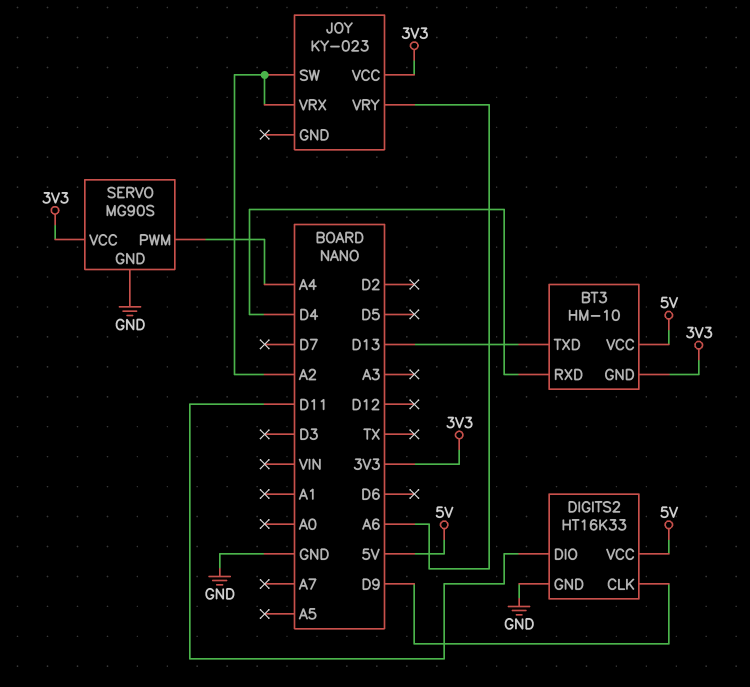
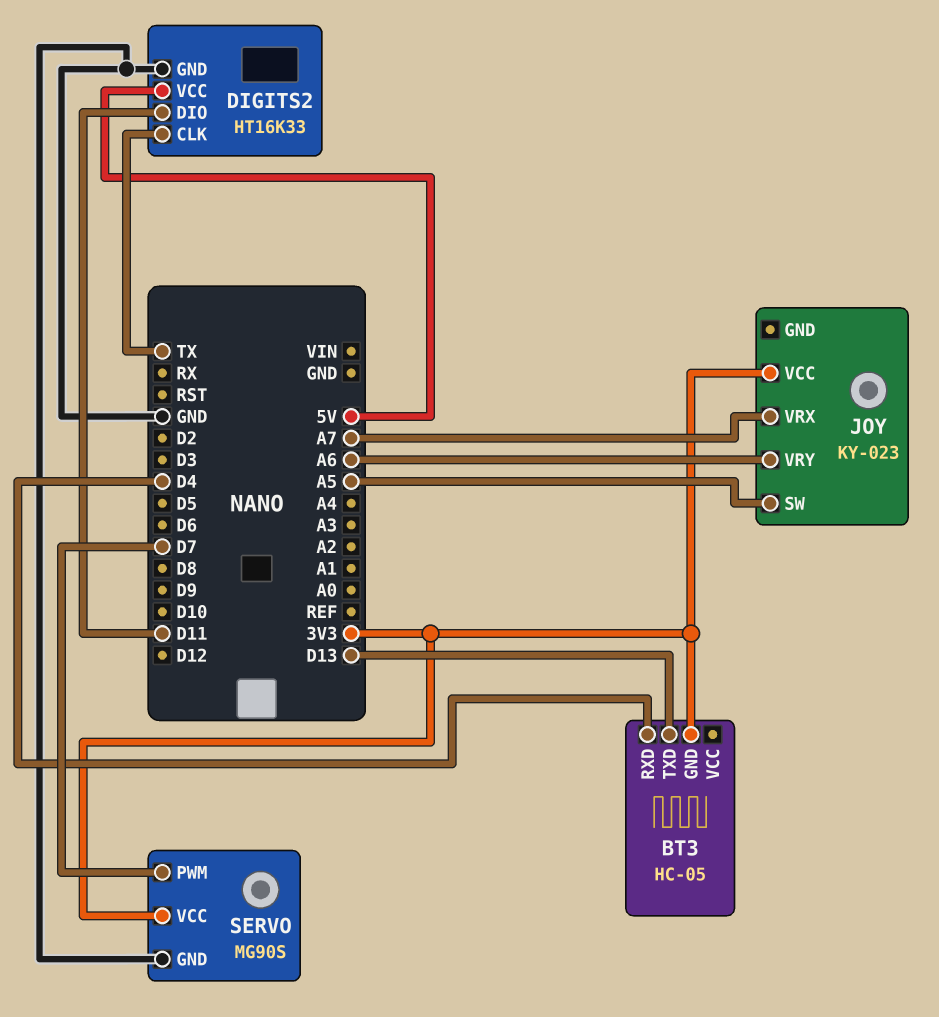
BT3: HM-10 -> HC-05
BT3 pin VCC: 5V -> none
DIGITS2 pin CLK: D9 -> TX
JOY pin SW: A2 -> A5
JOY pin VRX: A2 -> A7
SERVO pin PWM: A4 -> D7

